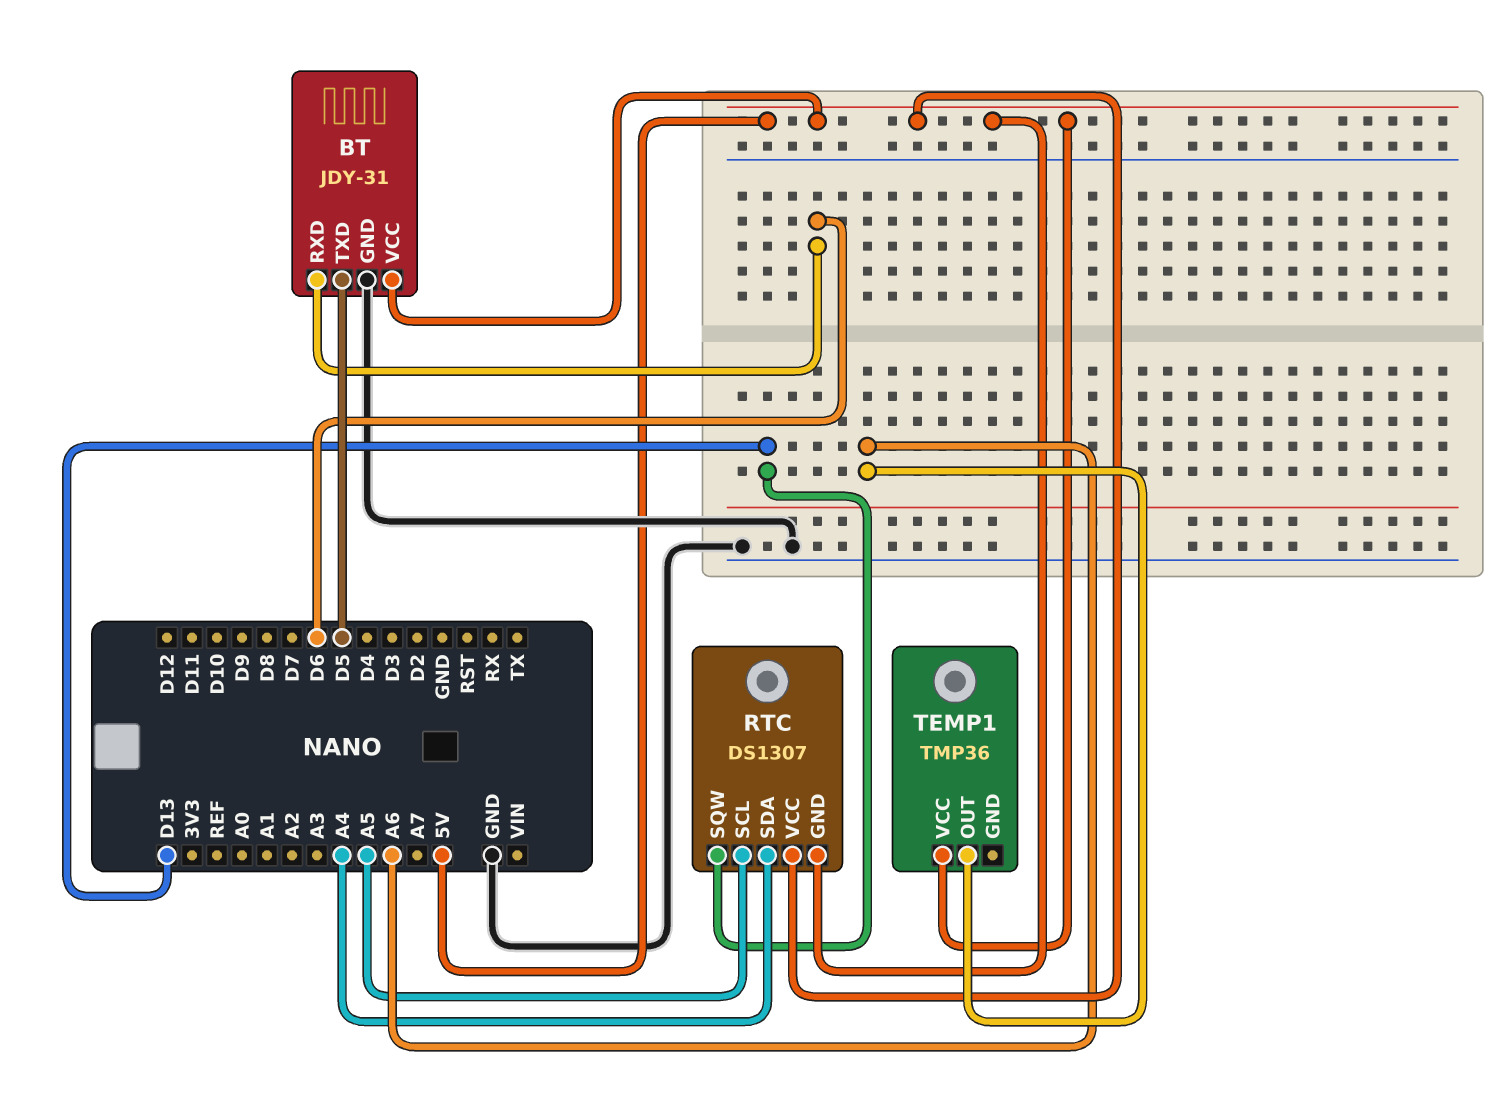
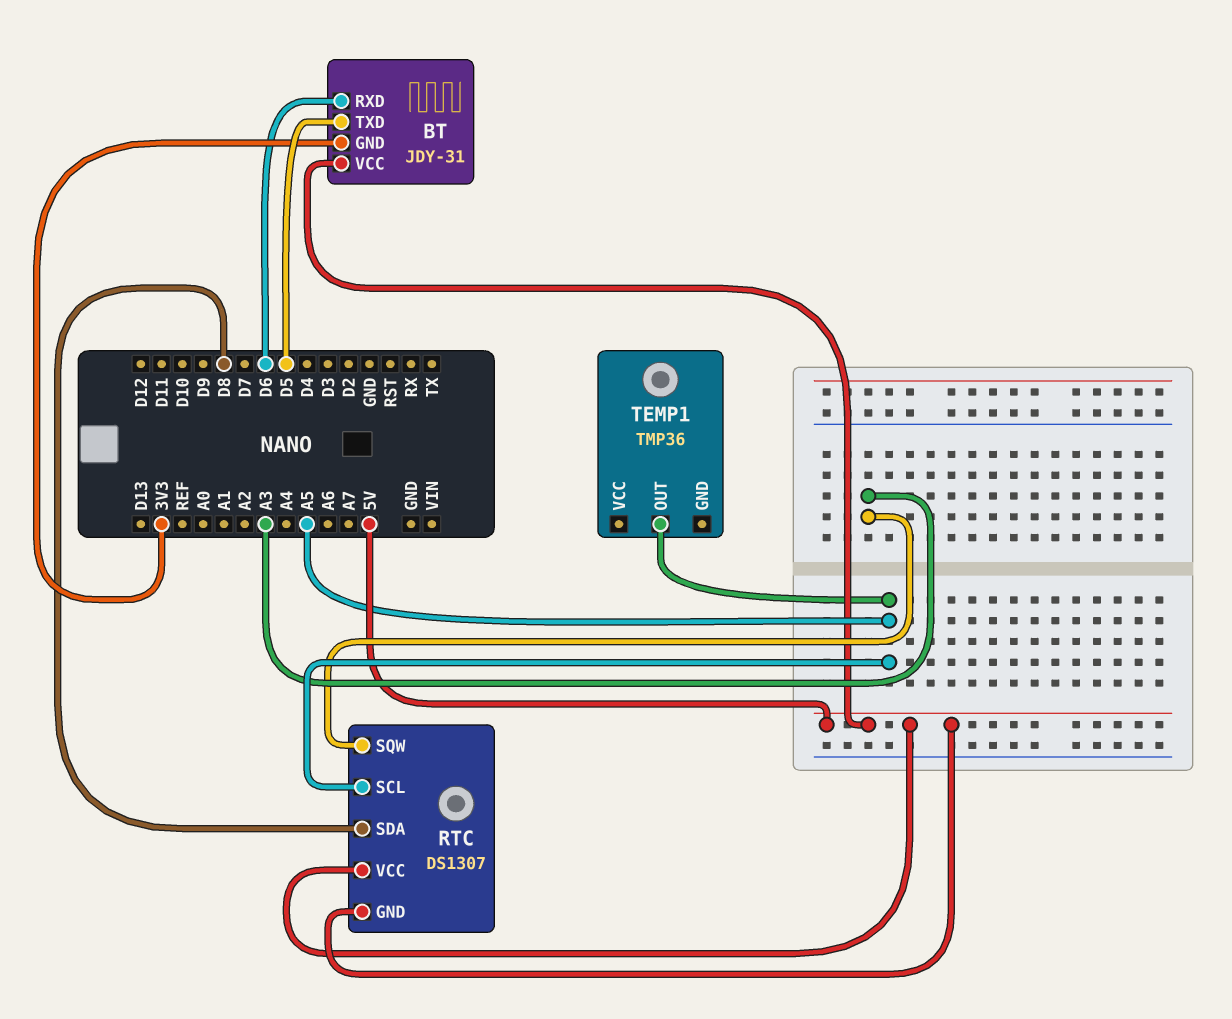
BT pin GND: GND -> 3V3
RTC pin SDA: A4 -> D8
RTC pin SQW: D13 -> A3
TEMP1 pin OUT: A6 -> A5
TEMP1 pin VCC: 5V -> none

